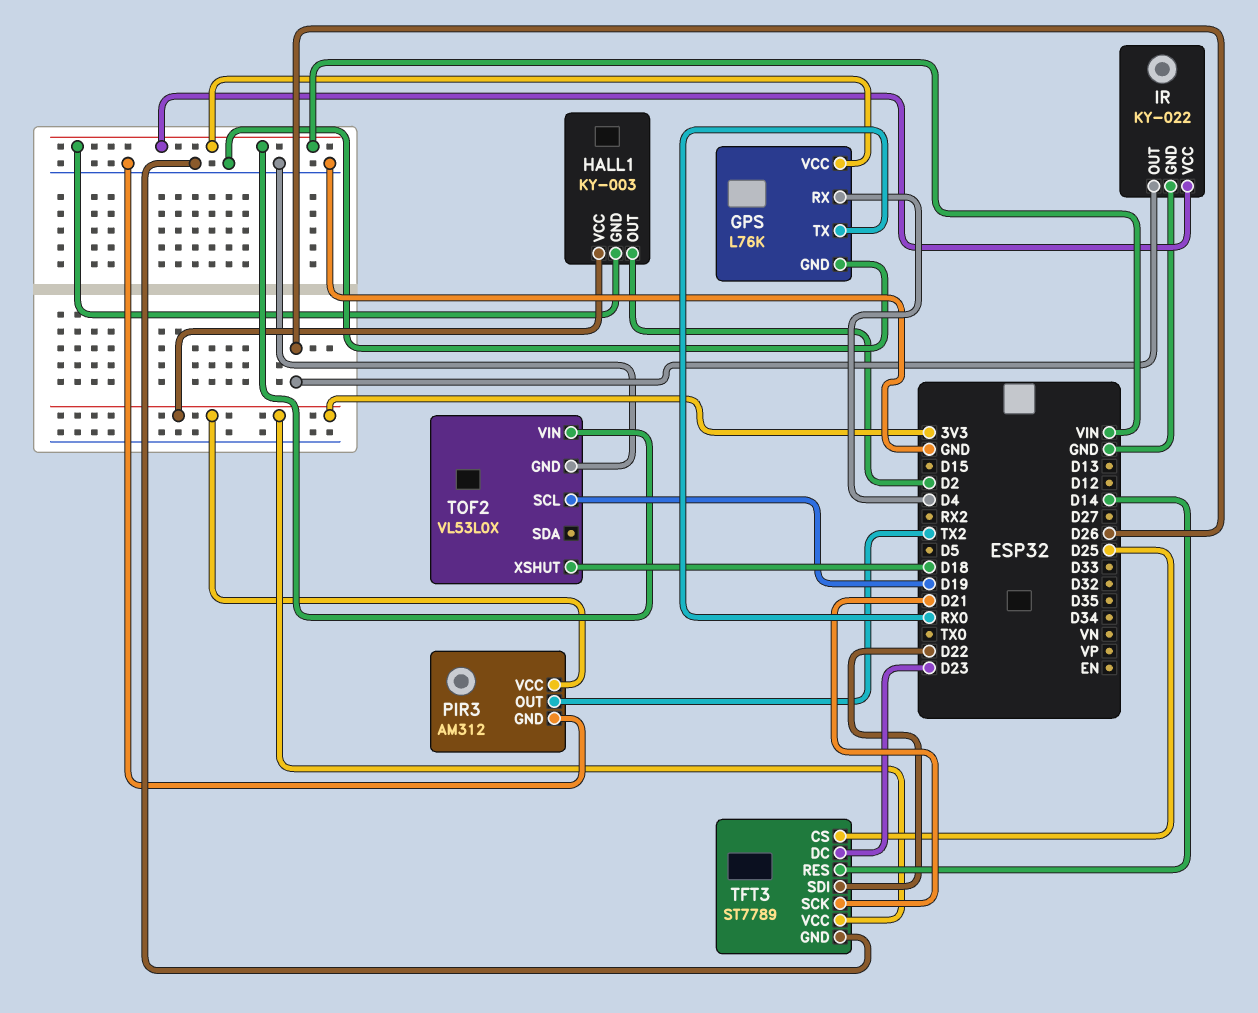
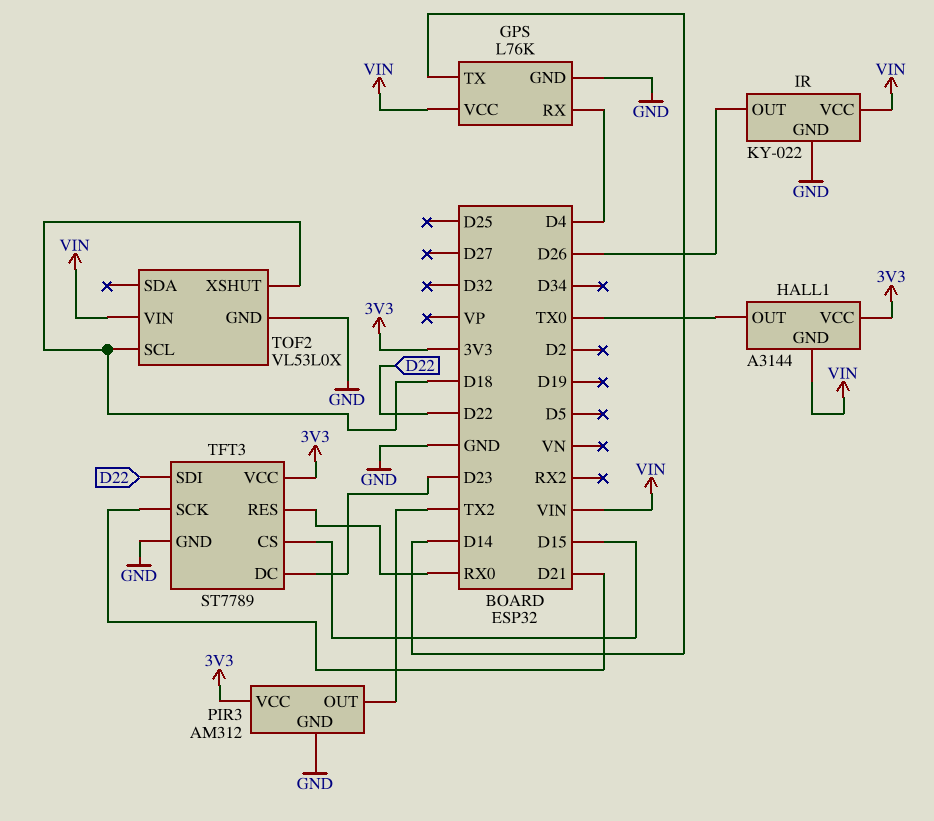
GPS pin TX: RX0 -> D14
HALL1: KY-003 -> A3144
HALL1 pin OUT: D2 -> TX0
TFT3 pin CS: D25 -> D15
TFT3 pin RES: D14 -> RX0
TOF2 pin SCL: D19 -> D18

